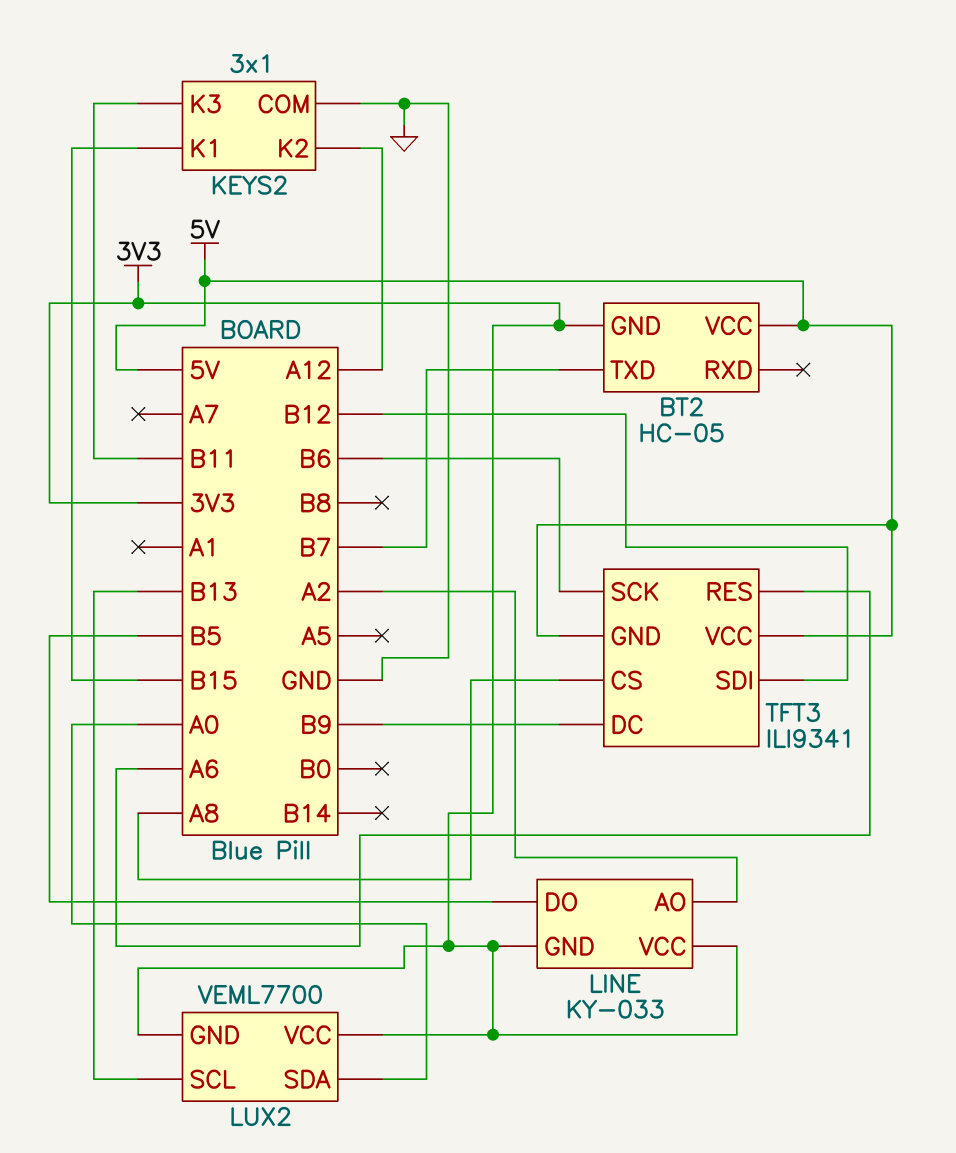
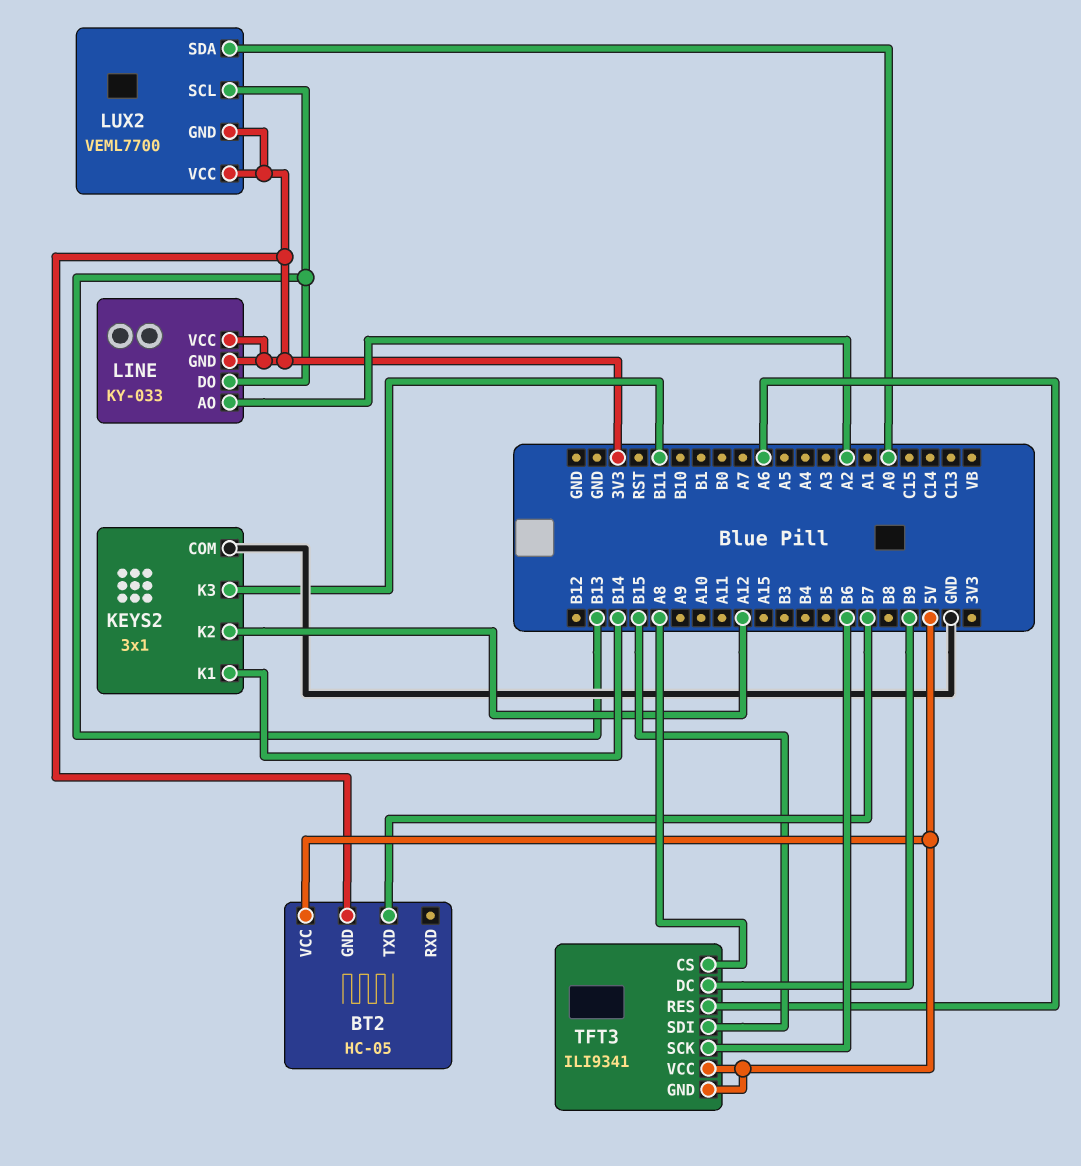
KEYS2 pin K1: B15 -> B14
LINE pin DO: B5 -> B13
TFT3 pin SDI: B12 -> B15

